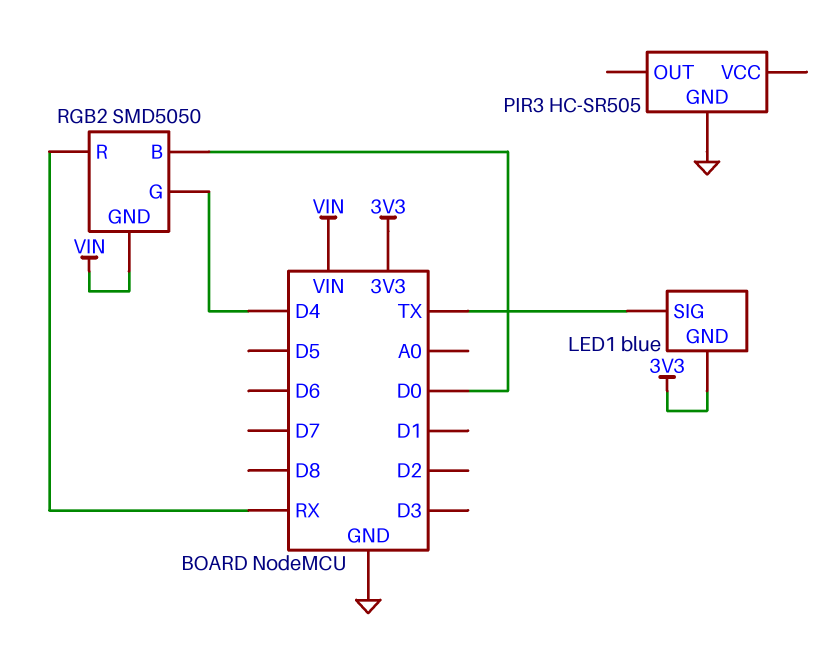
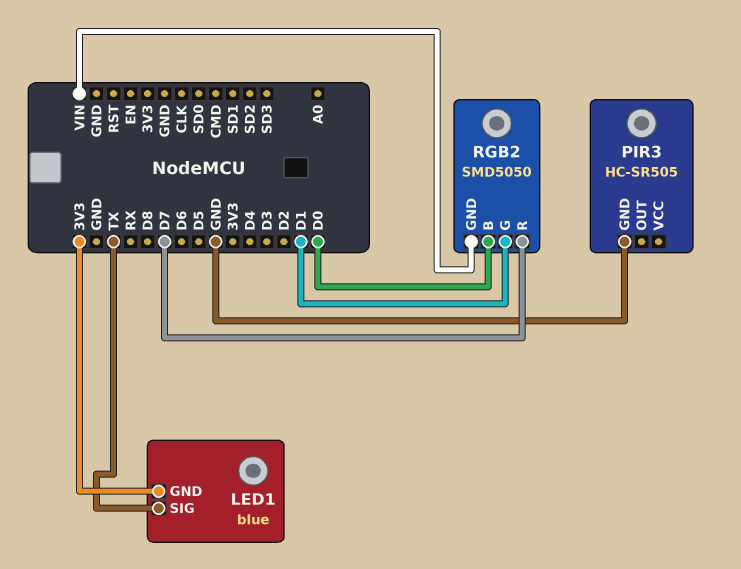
RGB2 pin G: D4 -> D1
RGB2 pin R: RX -> D7

